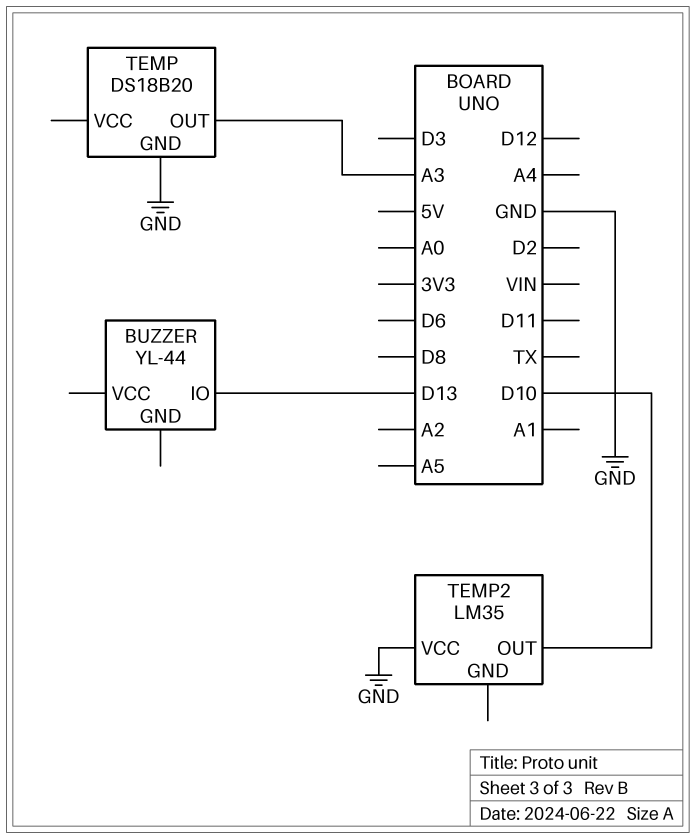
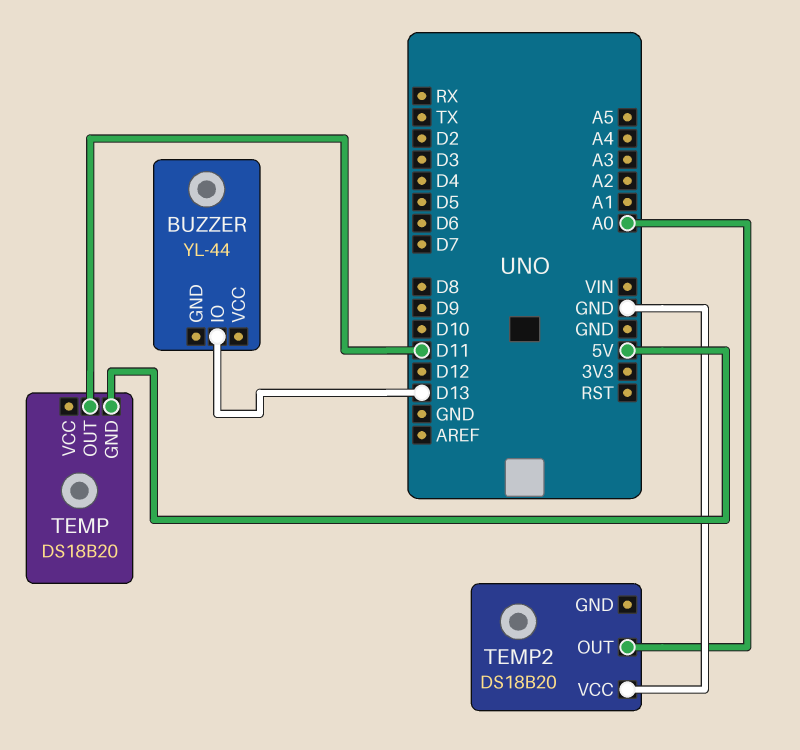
TEMP pin GND: GND -> 5V
TEMP pin OUT: A3 -> D11
TEMP2: LM35 -> DS18B20
TEMP2 pin OUT: D10 -> A0

